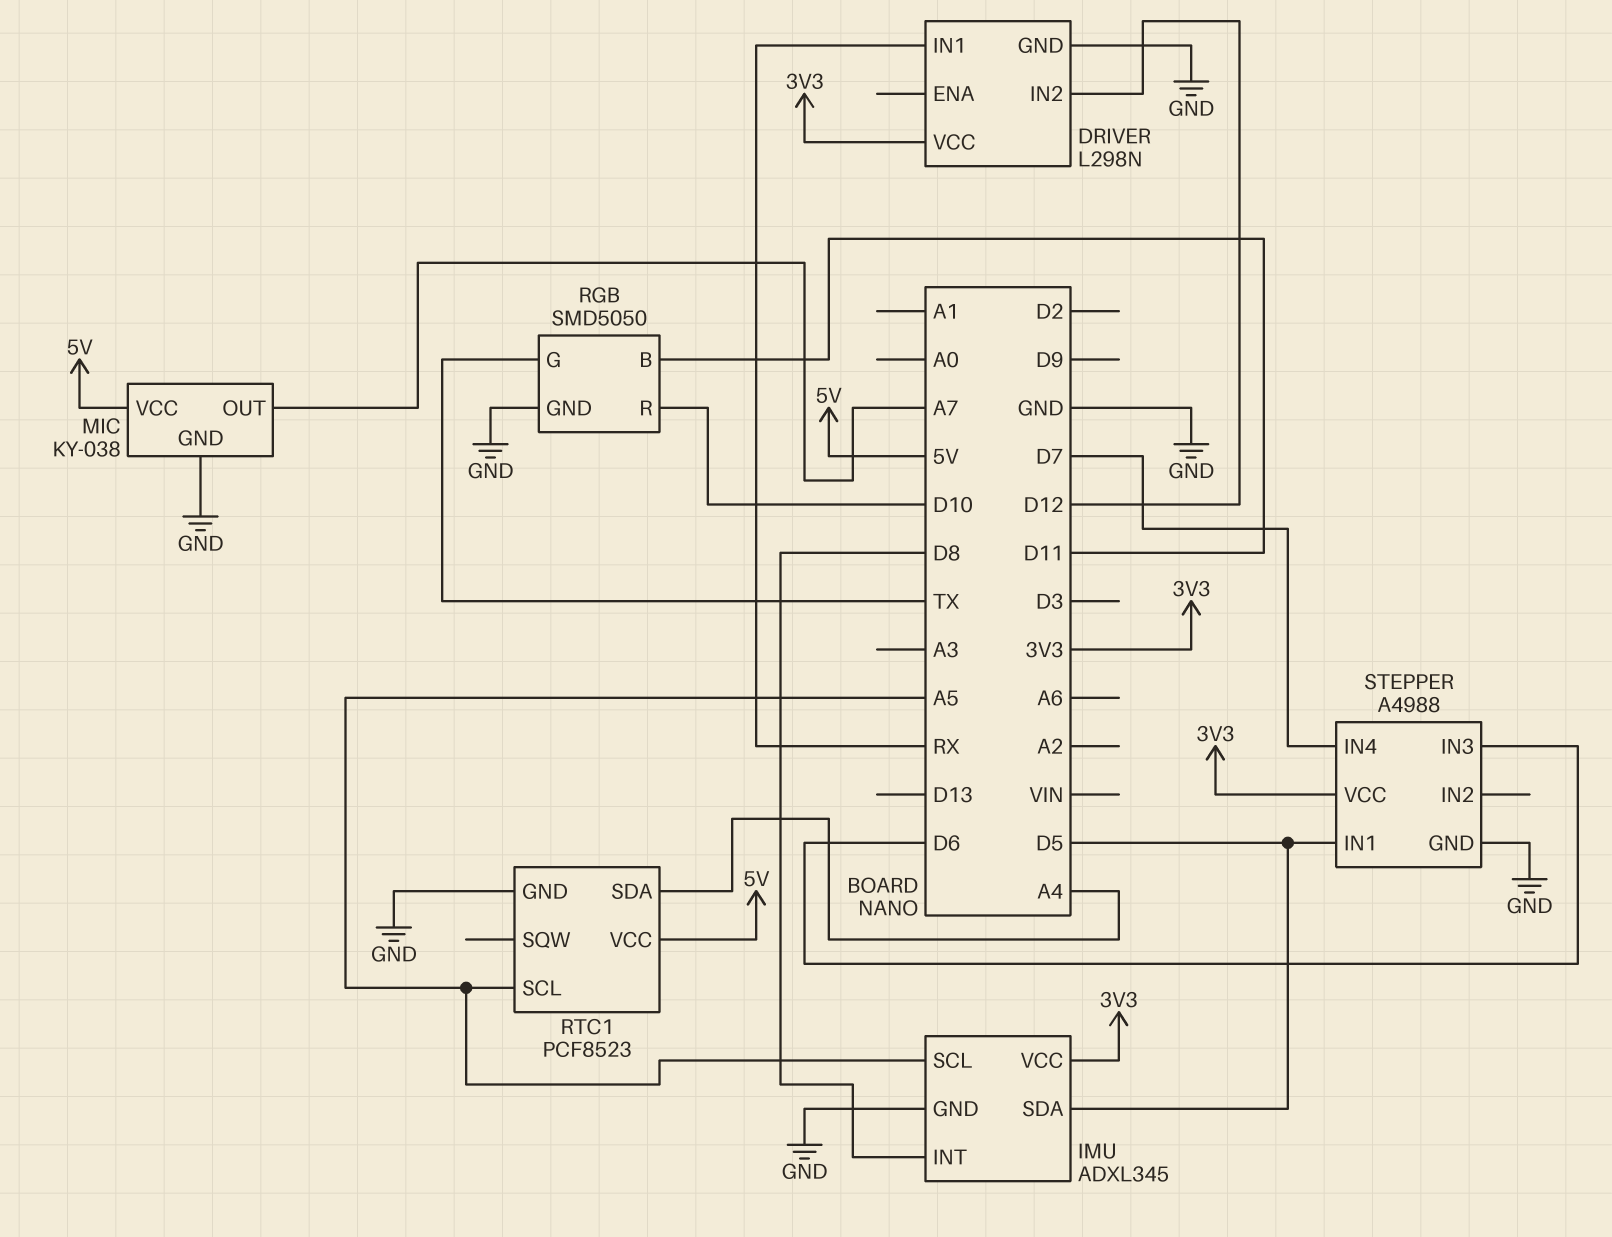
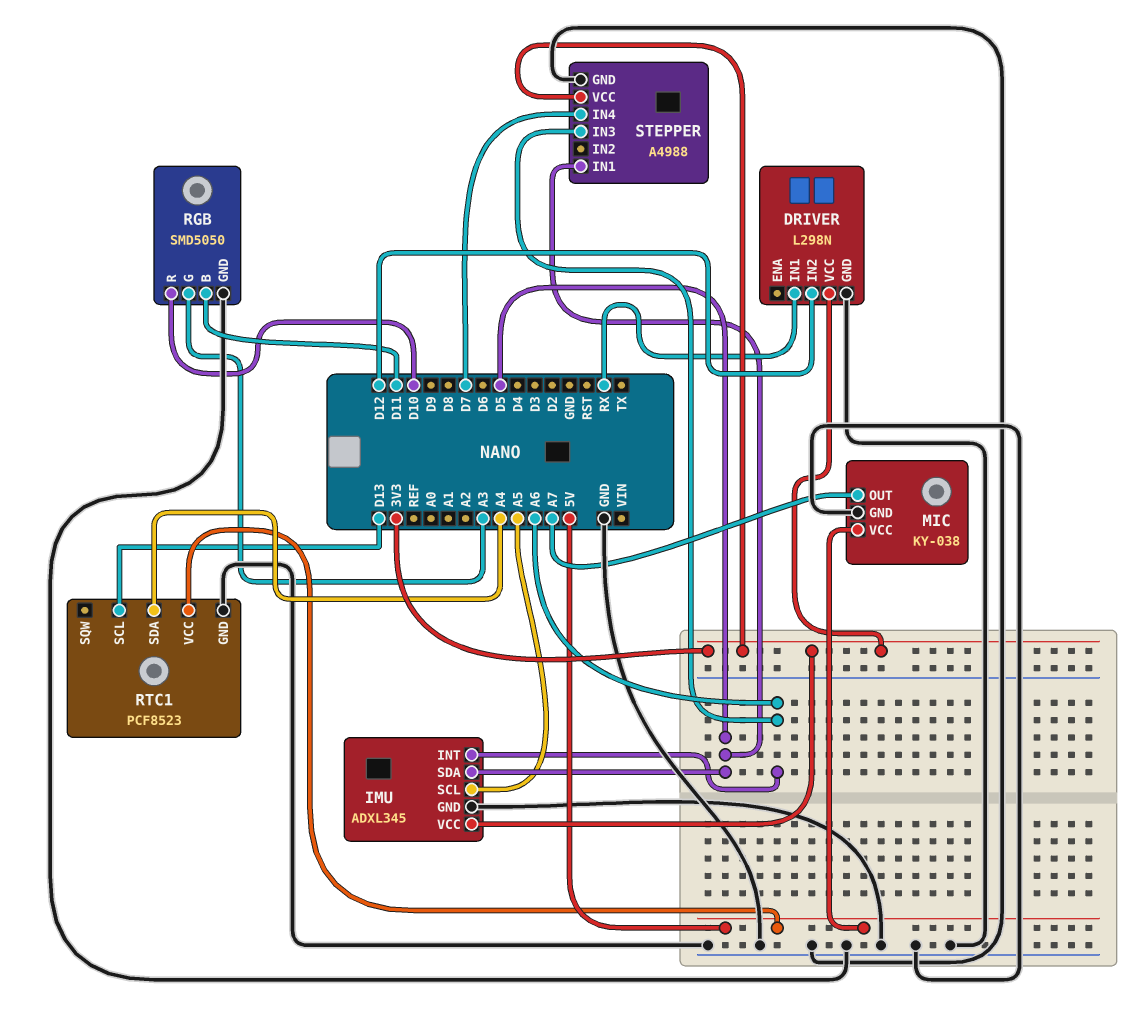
IMU pin INT: D8 -> A6
RGB pin G: TX -> A3
RTC1 pin SCL: A5 -> D13
STEPPER pin IN3: D6 -> A6

